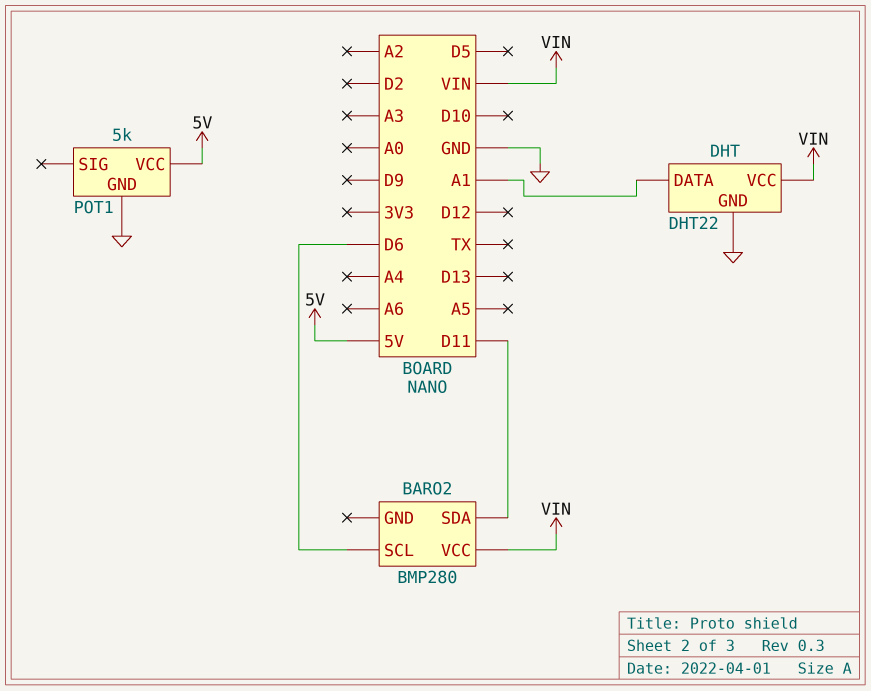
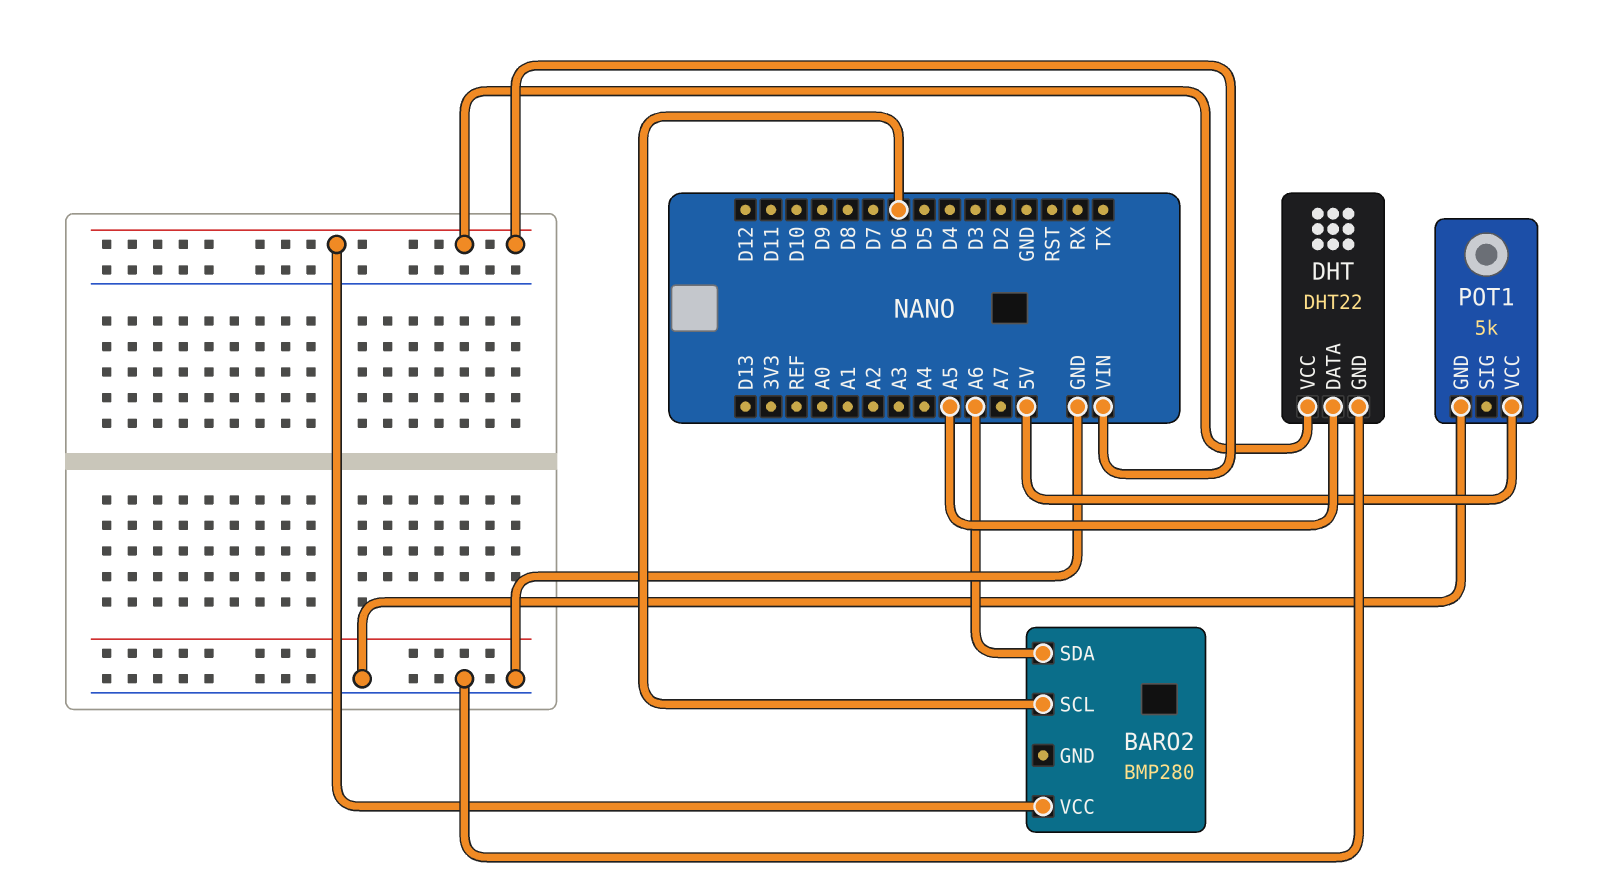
BARO2 pin SDA: D11 -> A6
DHT pin DATA: A1 -> A5

